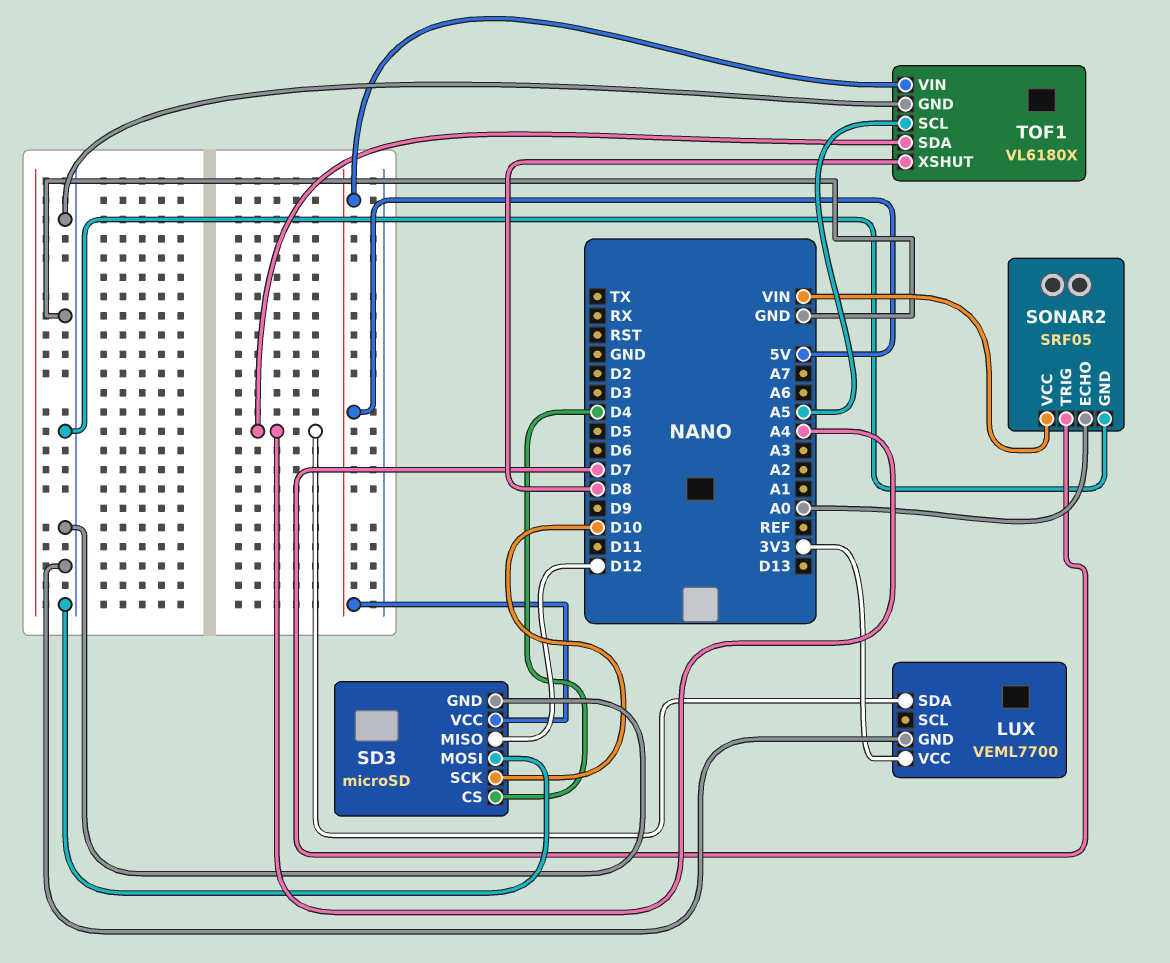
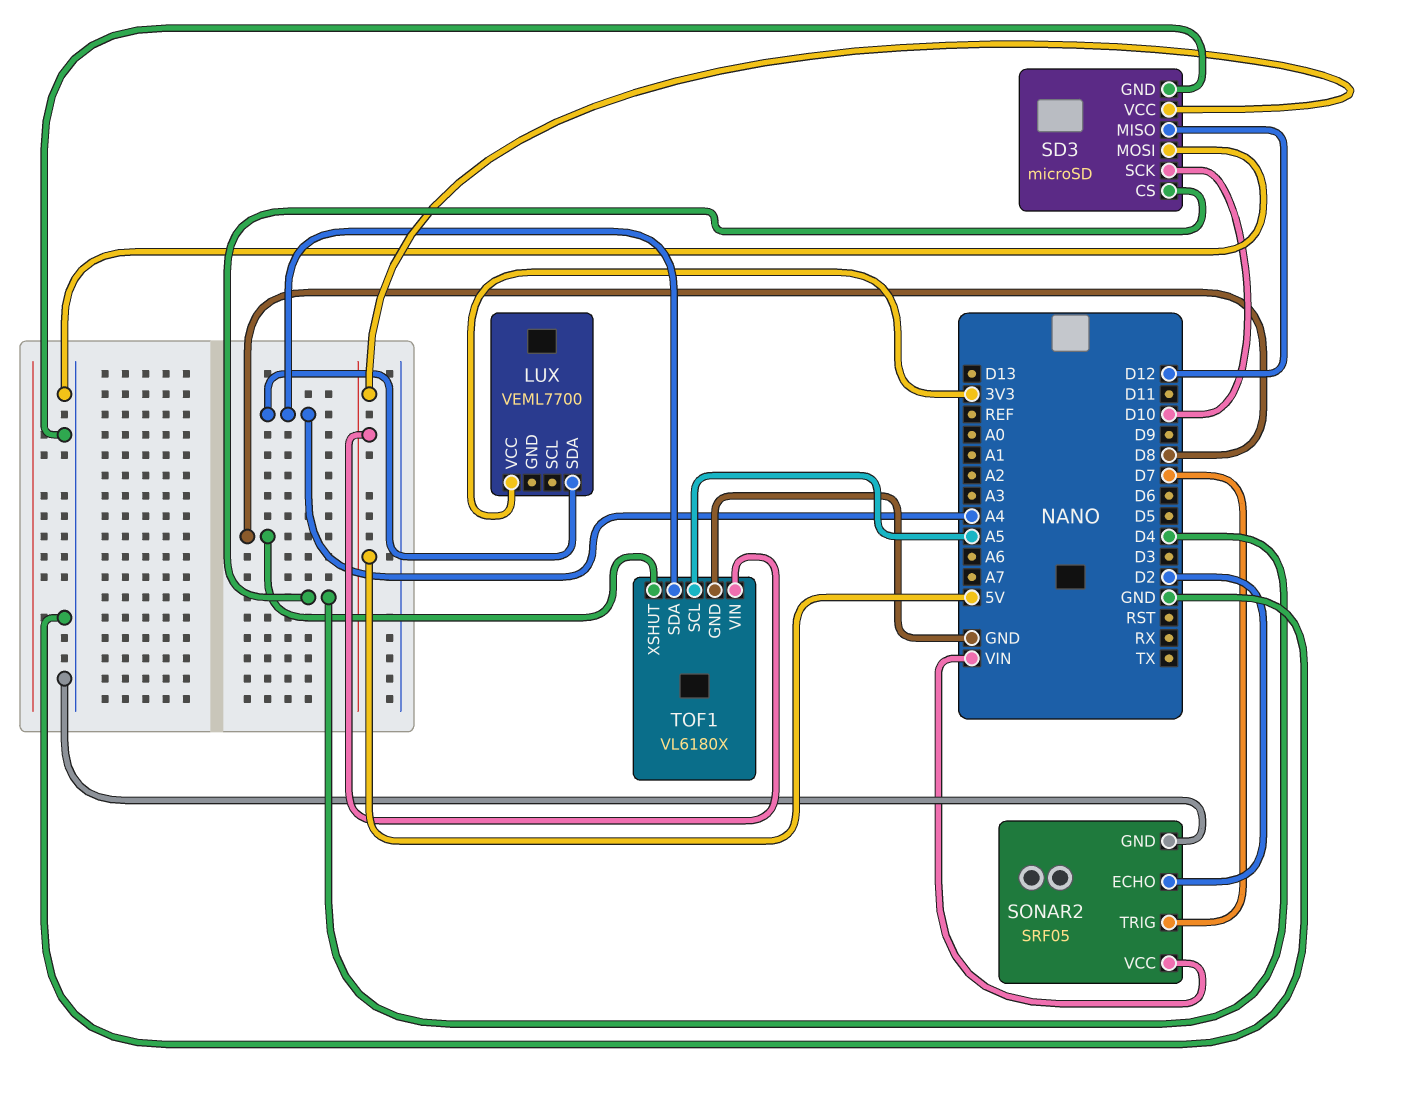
LUX pin GND: GND -> none
SONAR2 pin ECHO: A0 -> D2

